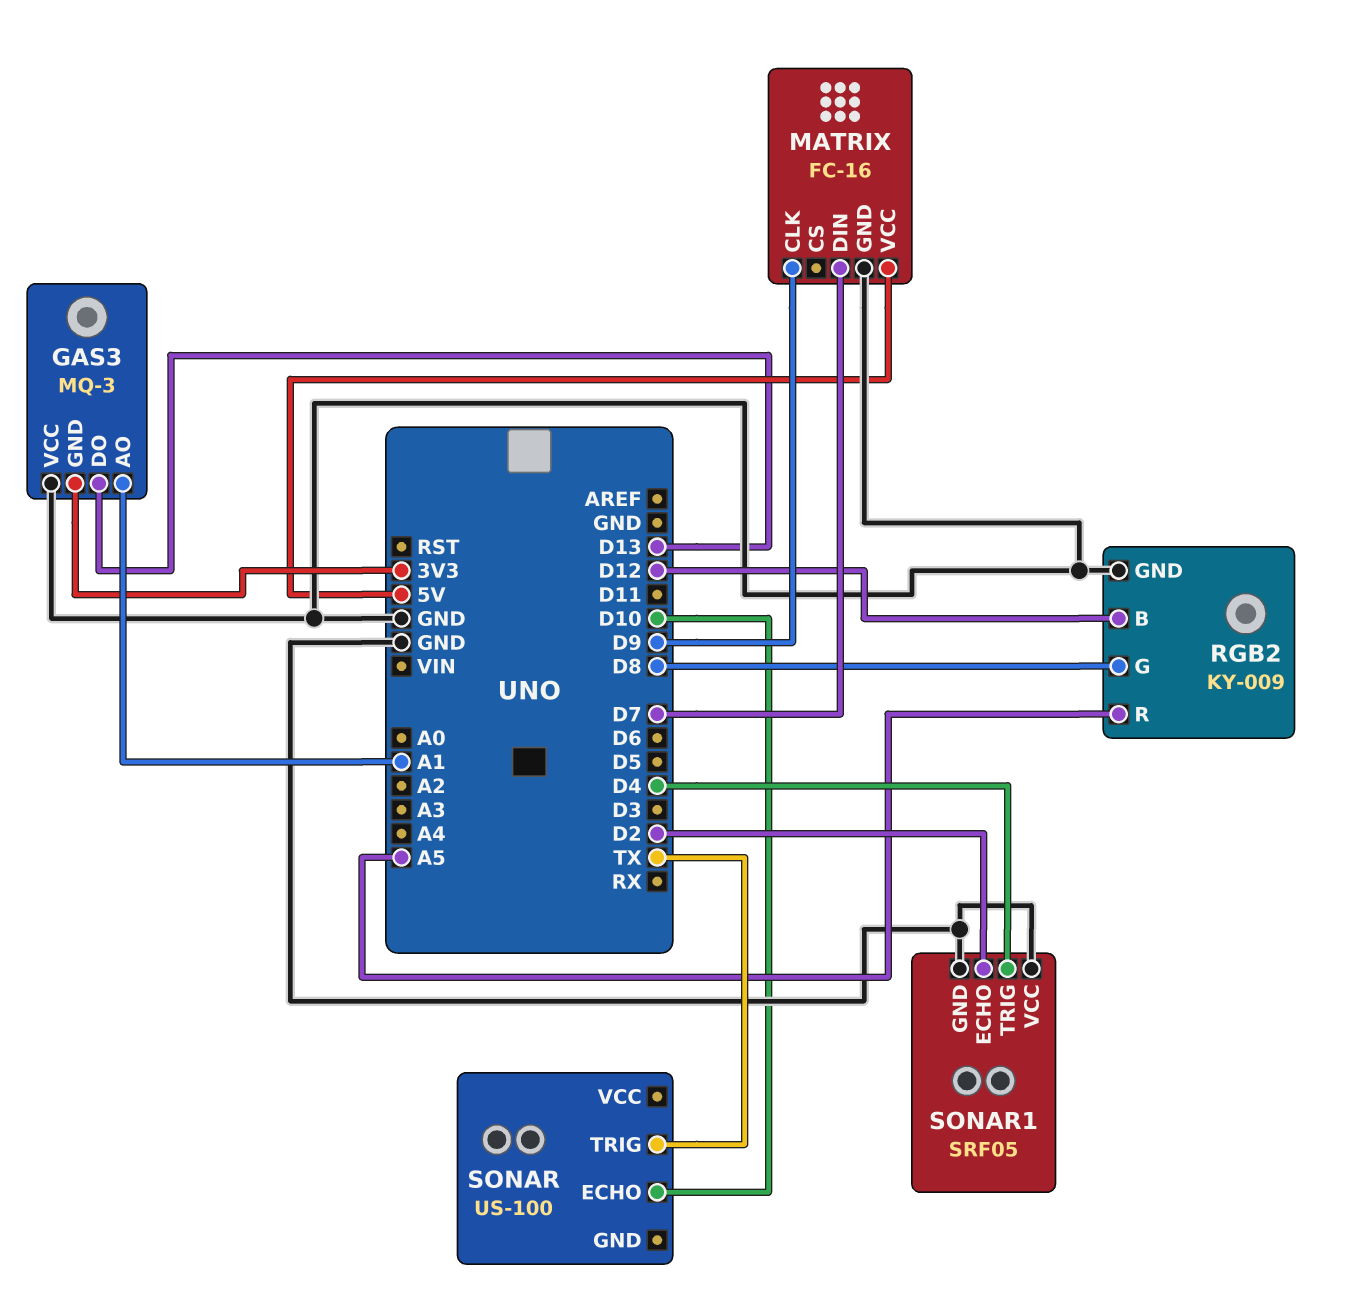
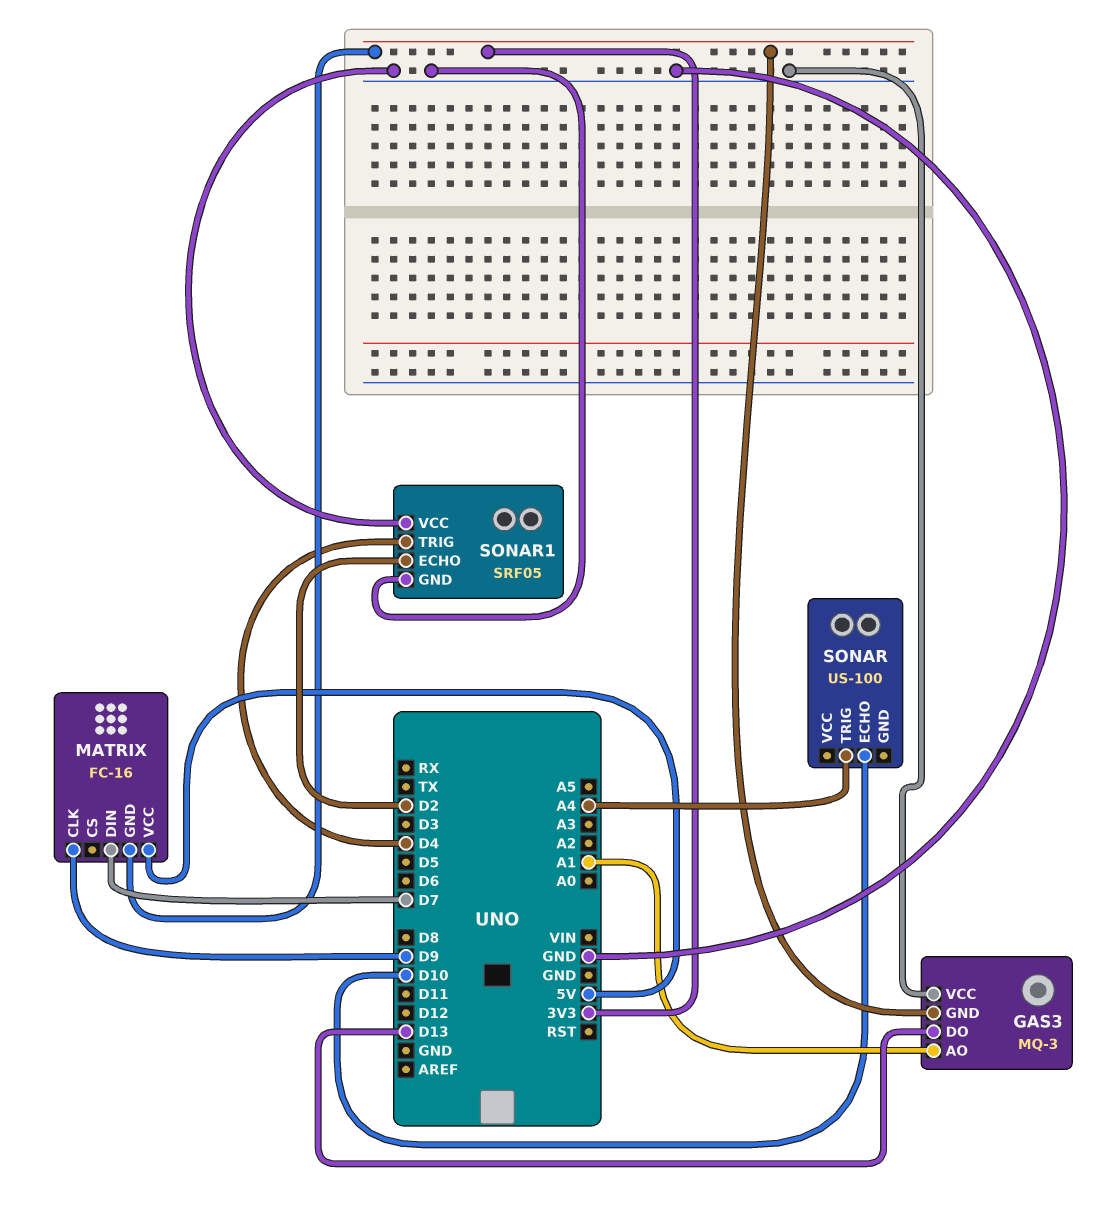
MATRIX pin GND: GND -> 3V3
RGB2: KY-009 -> none
RGB2 pin B: D12 -> none
RGB2 pin G: D8 -> none
RGB2 pin GND: GND -> none
RGB2 pin R: A5 -> none
SONAR pin TRIG: TX -> A4

